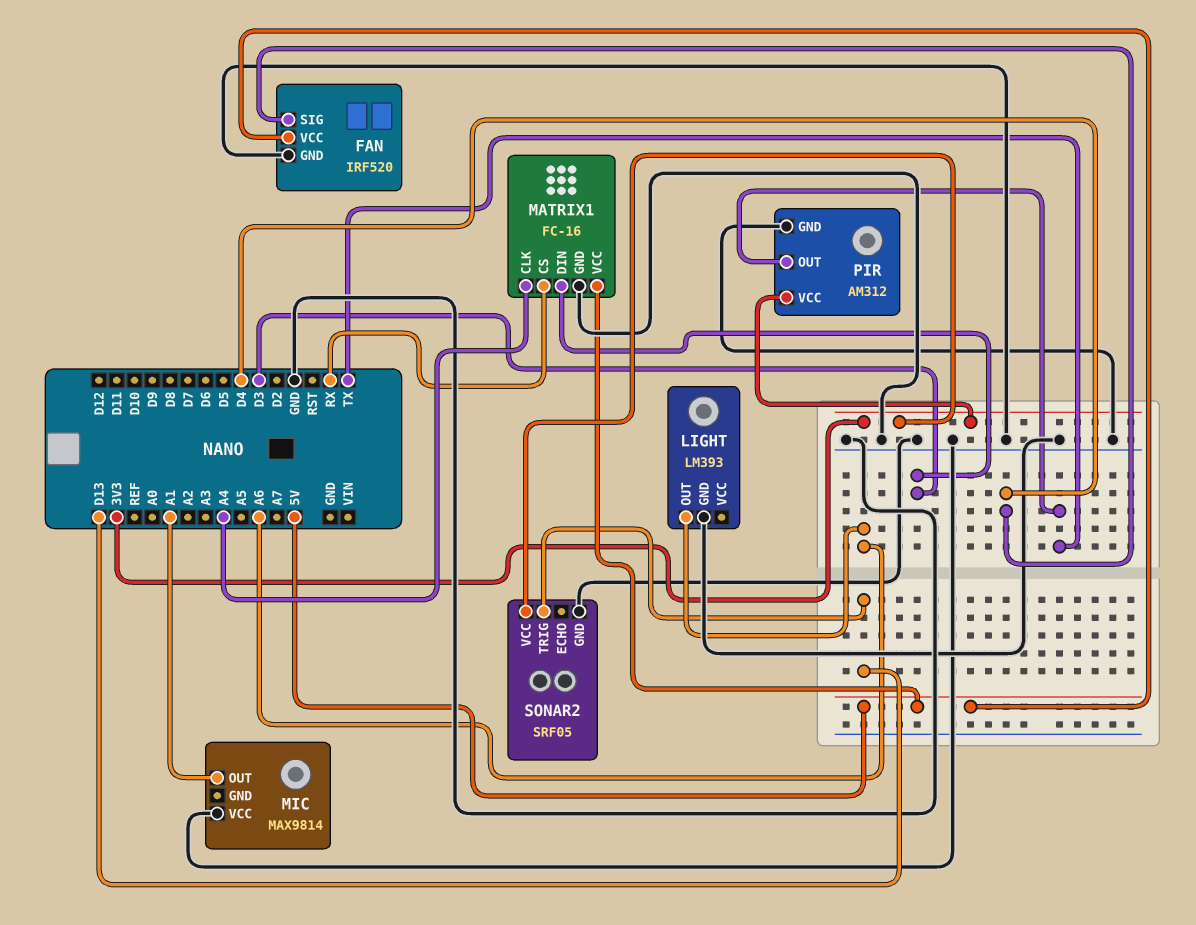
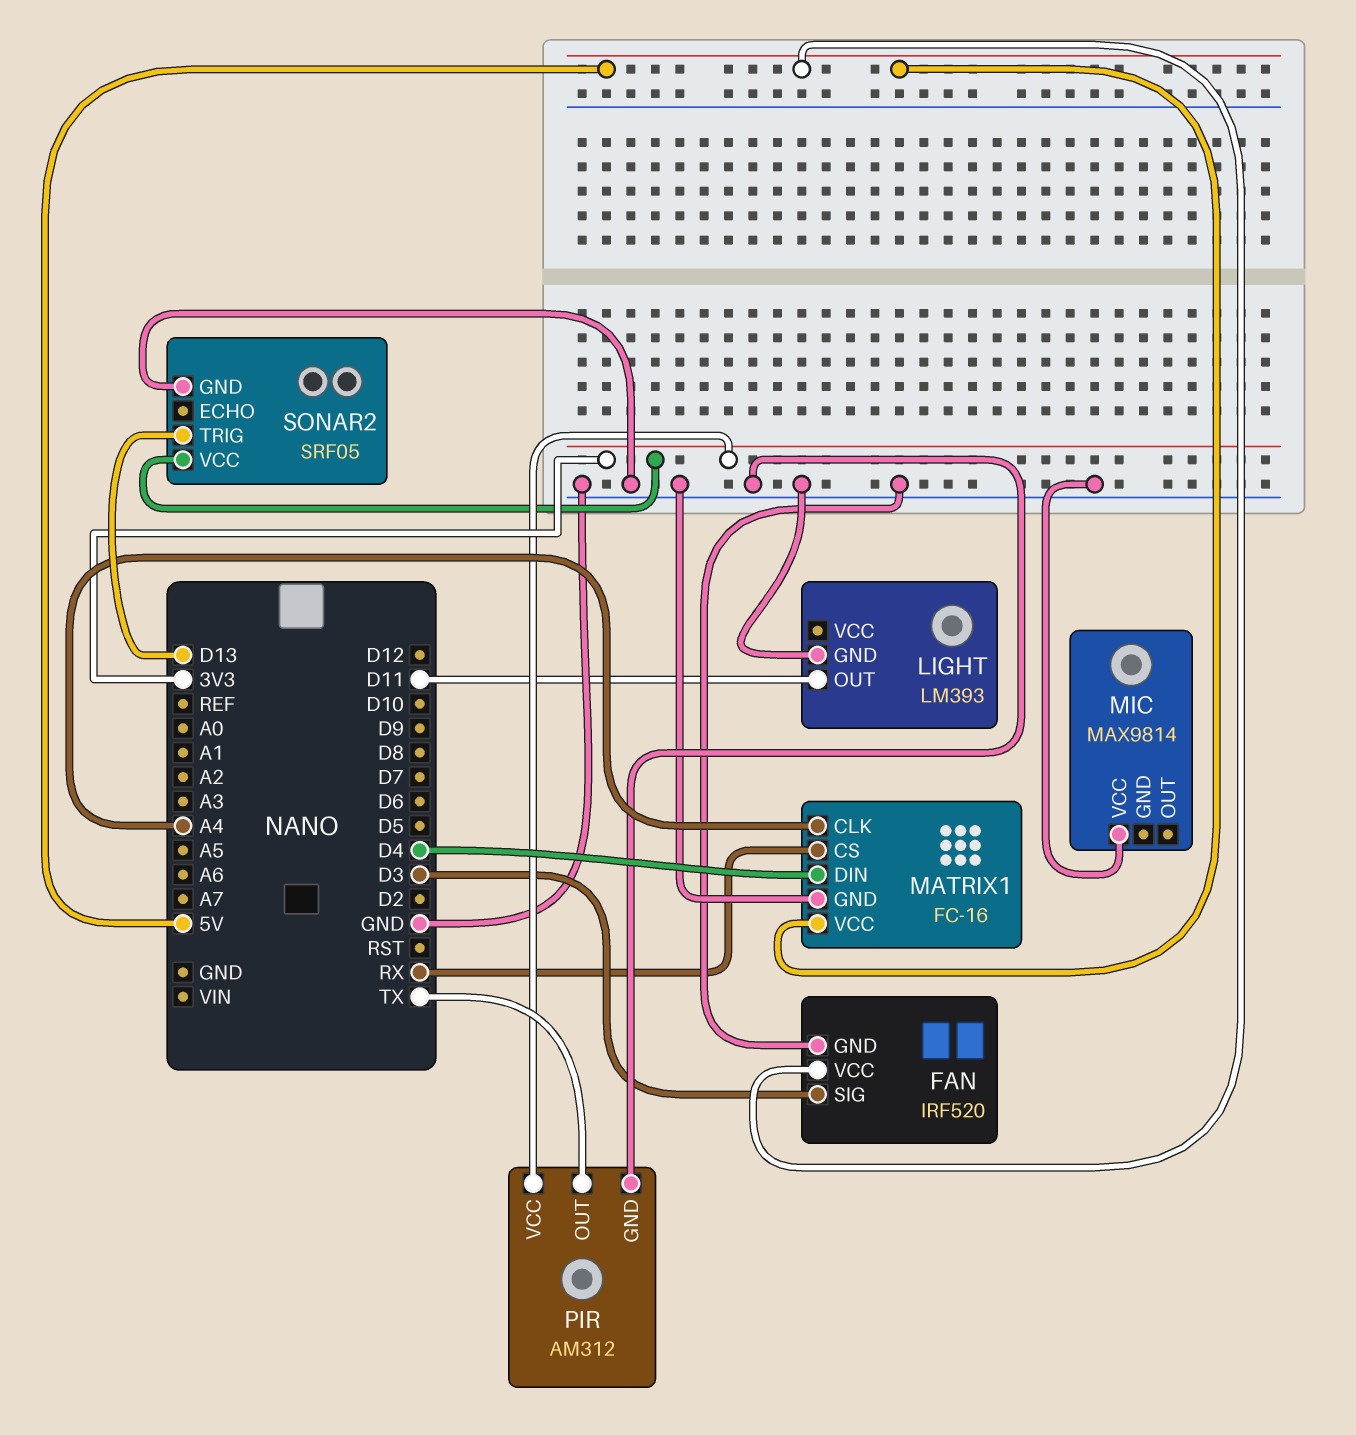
FAN pin SIG: D4 -> D3
LIGHT pin OUT: A6 -> D11
MATRIX1 pin DIN: D3 -> D4
MIC pin OUT: A1 -> none

